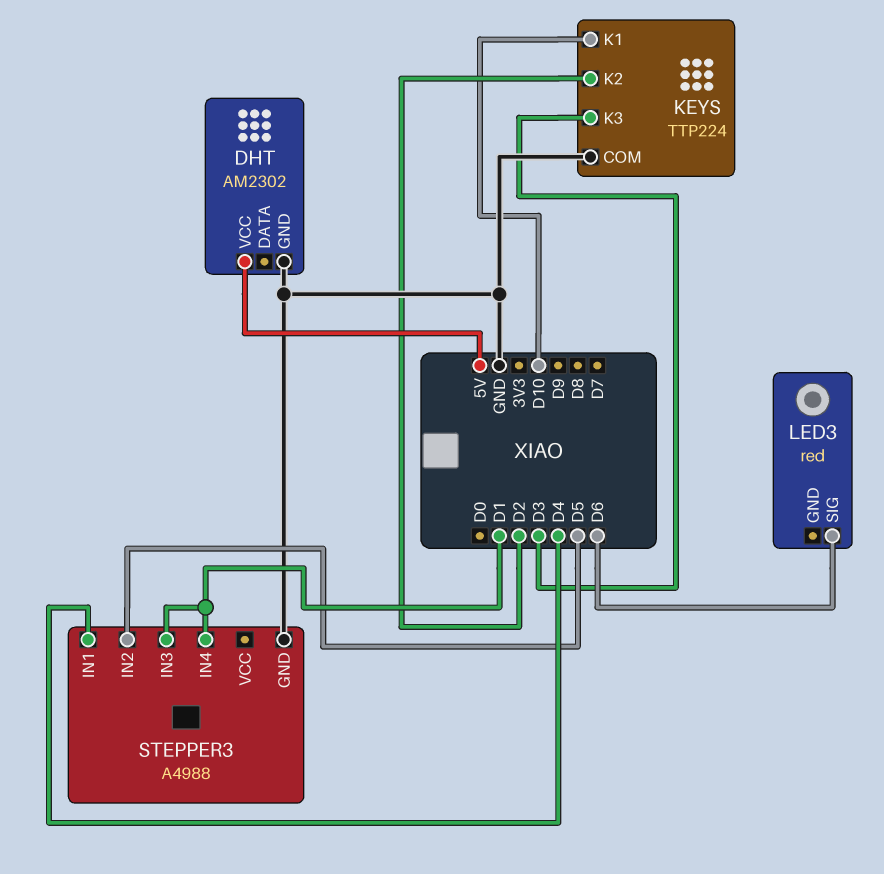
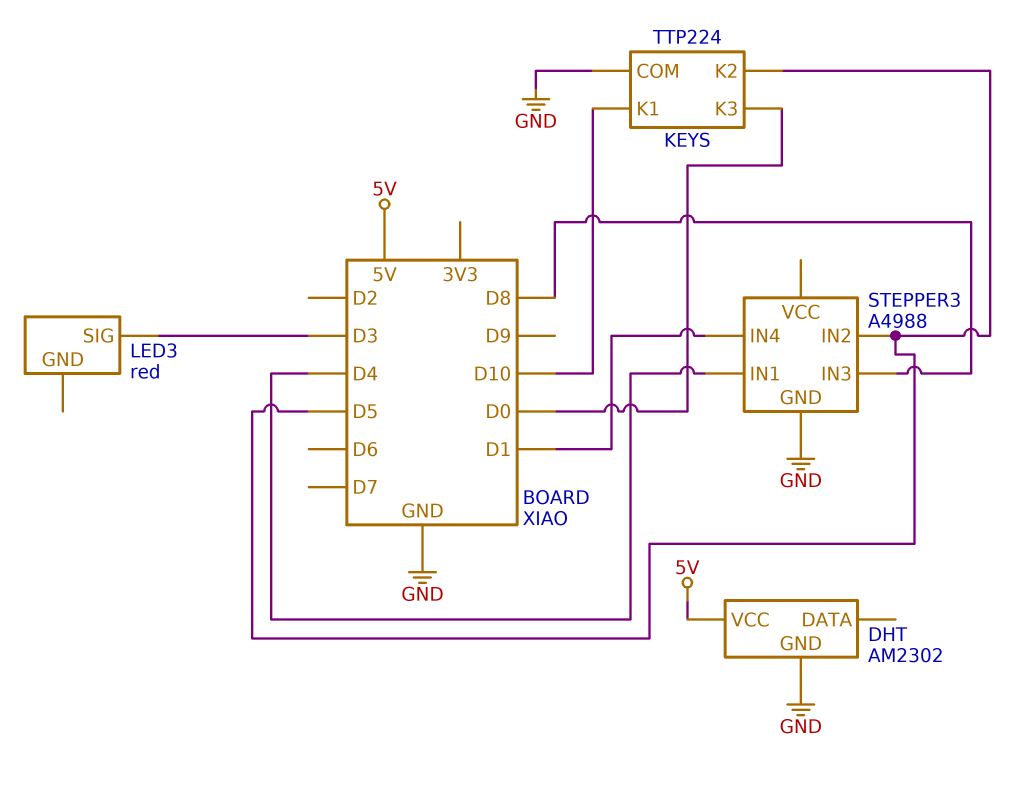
KEYS pin K2: D2 -> D5
KEYS pin K3: D3 -> D0
LED3 pin SIG: D6 -> D3
STEPPER3 pin IN3: D1 -> D8

